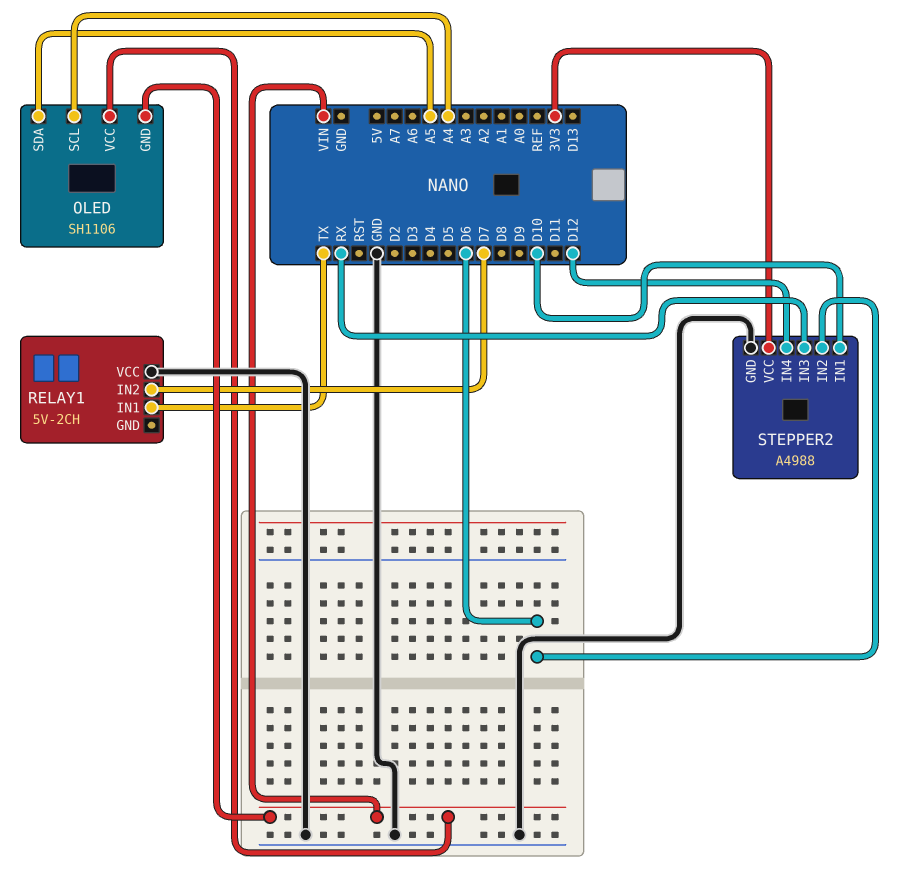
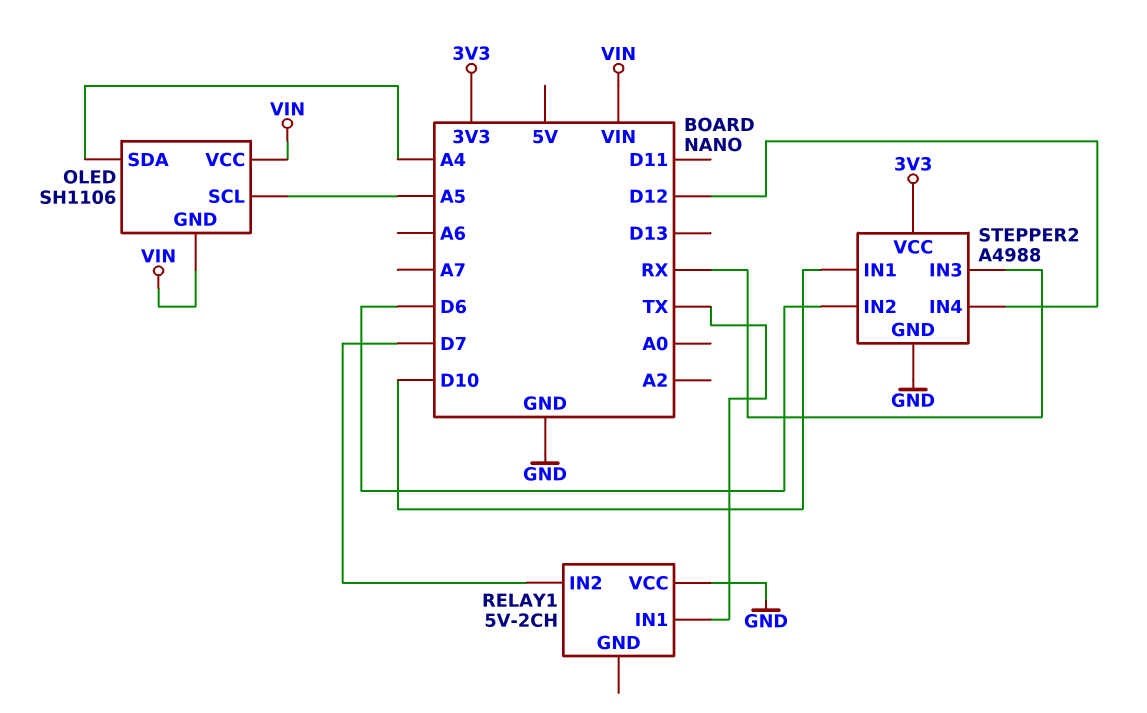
OLED pin SCL: A4 -> A5
OLED pin SDA: A5 -> A4

